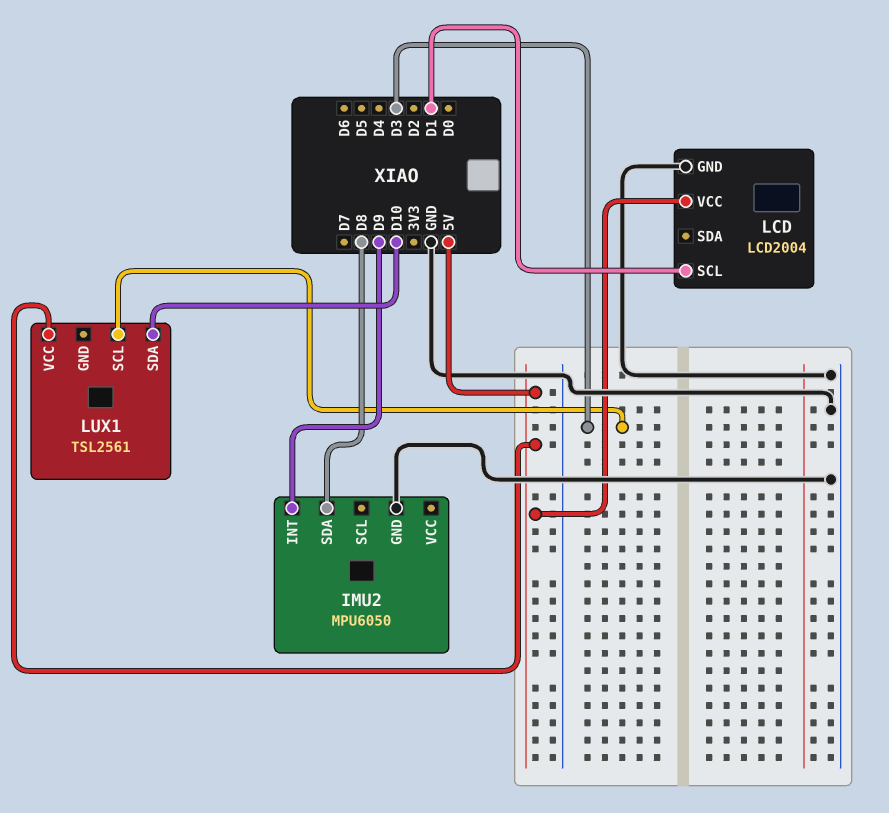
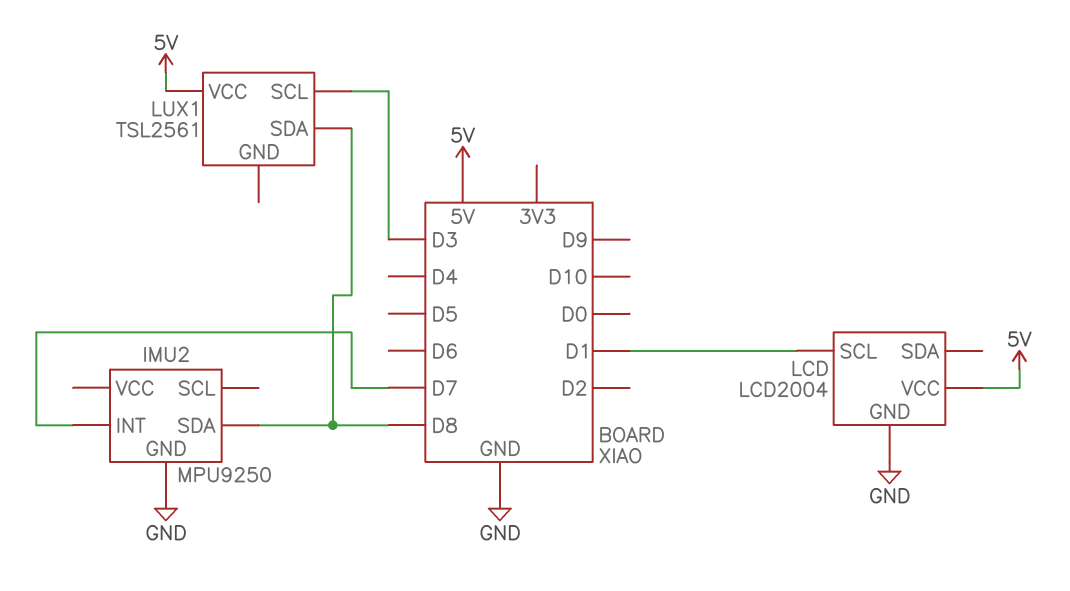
IMU2: MPU6050 -> MPU9250
IMU2 pin INT: D9 -> D7
LUX1 pin SDA: D10 -> D8

